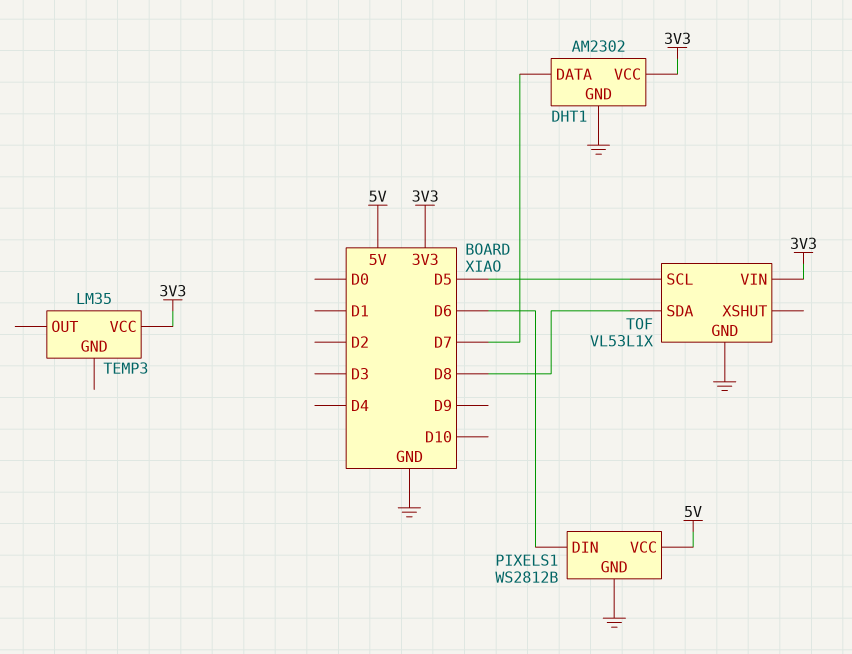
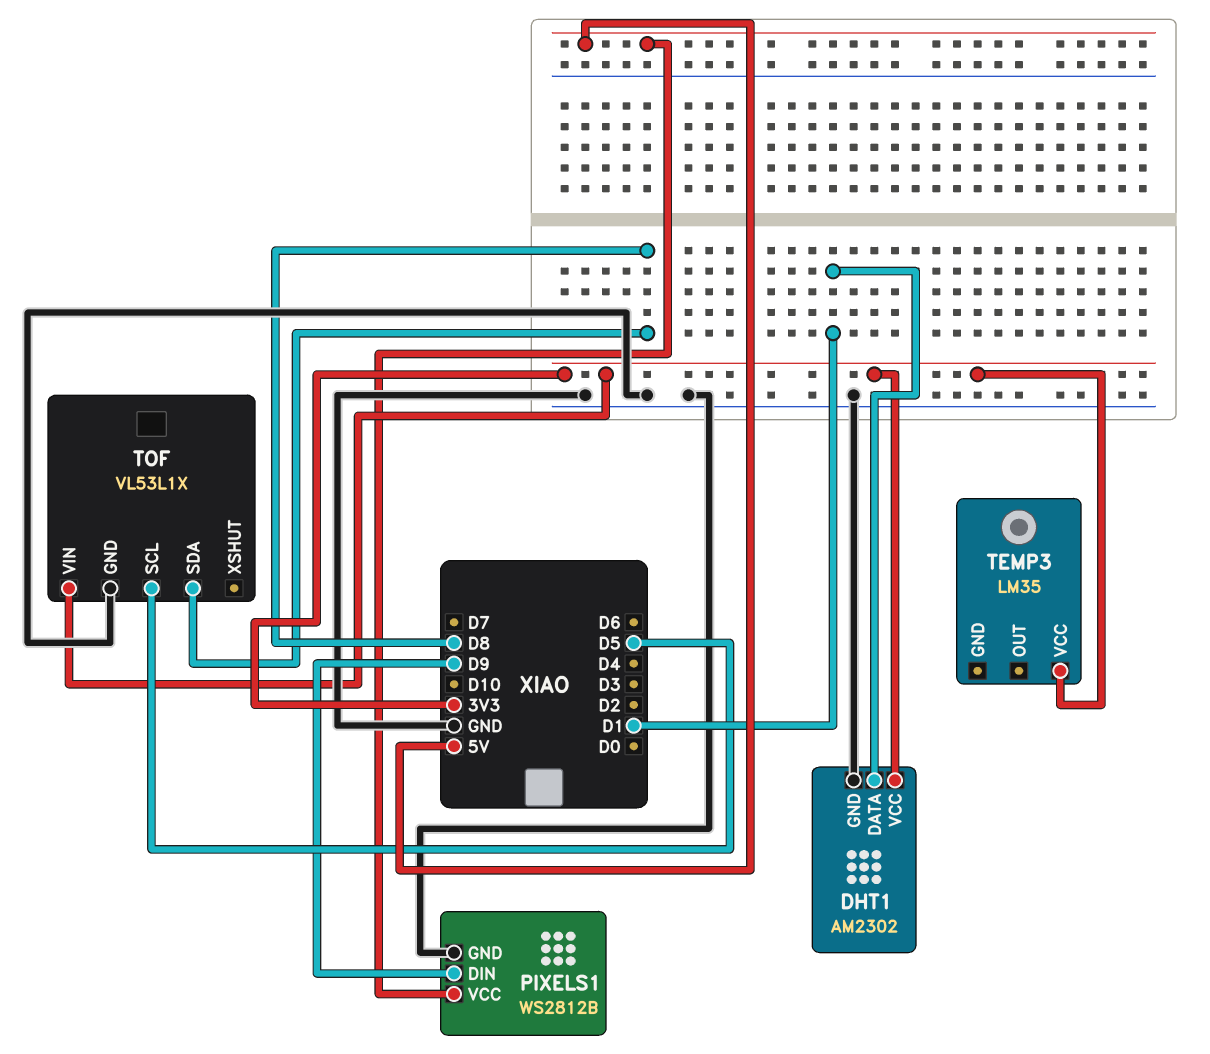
DHT1 pin DATA: D7 -> D1
PIXELS1 pin DIN: D6 -> D9

